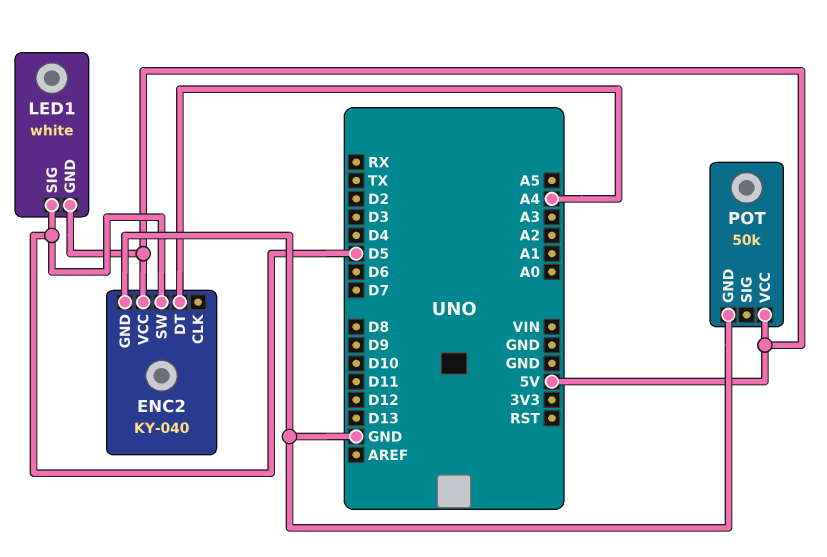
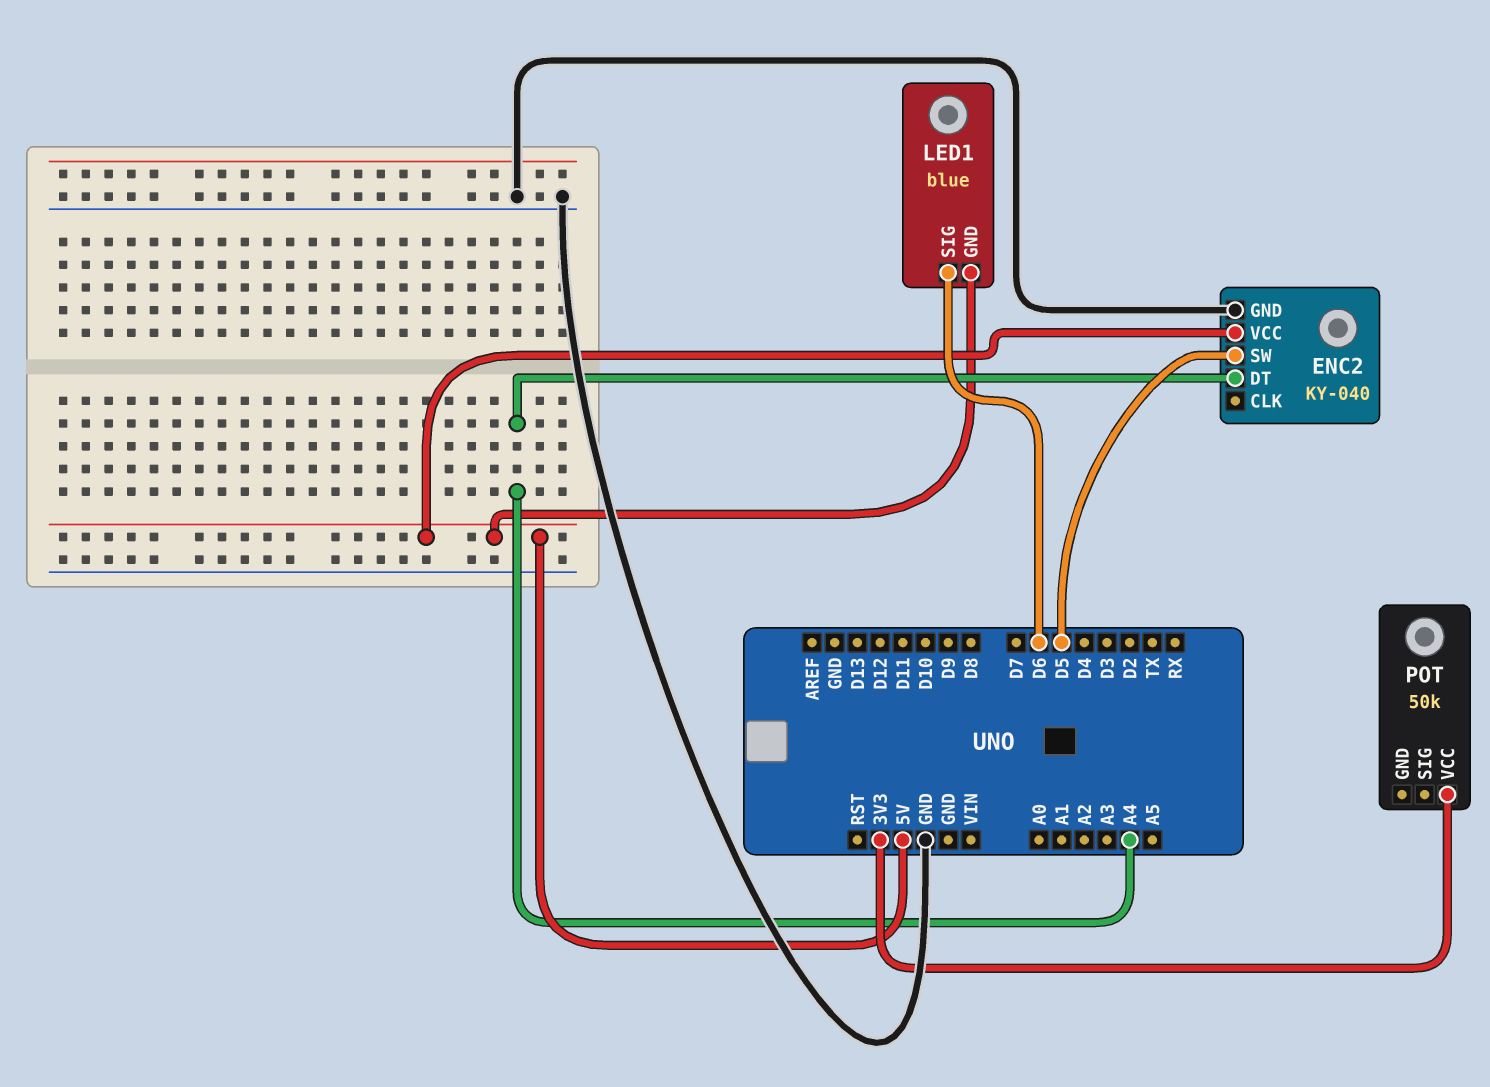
LED1: white -> blue
LED1 pin SIG: D5 -> D6
POT pin GND: GND -> none
POT pin VCC: 5V -> 3V3

